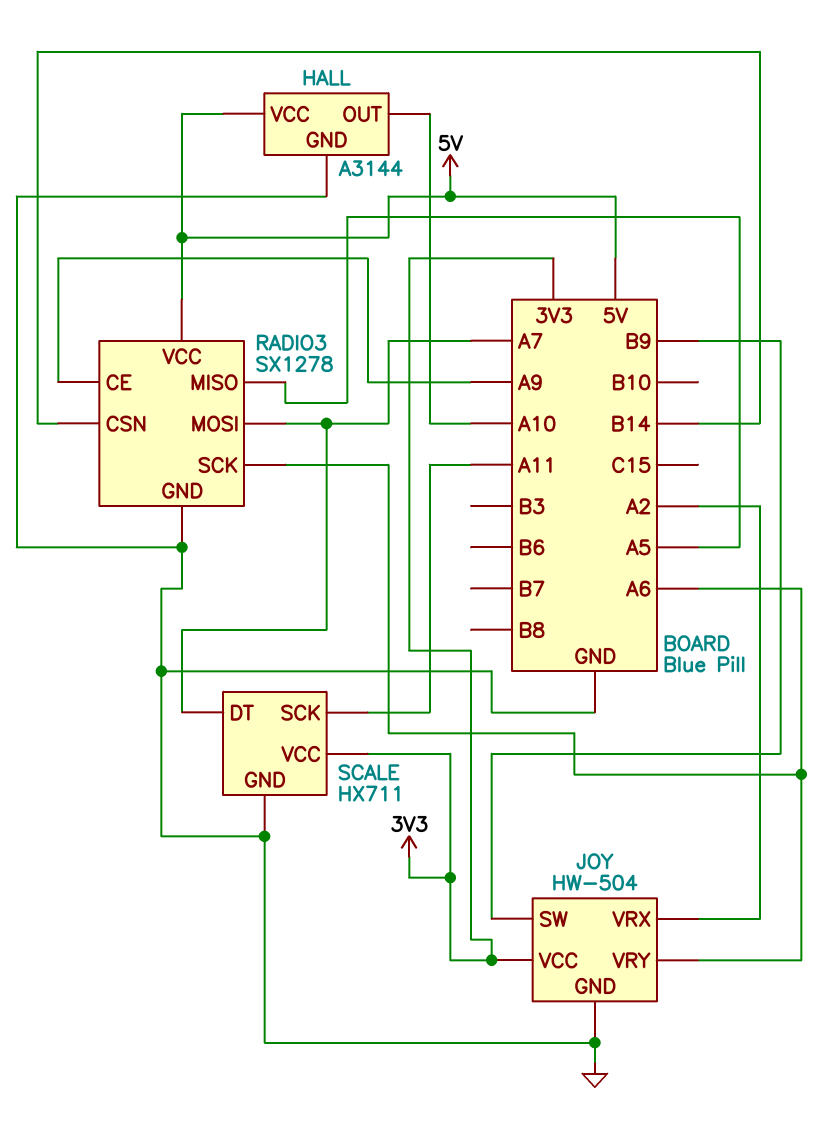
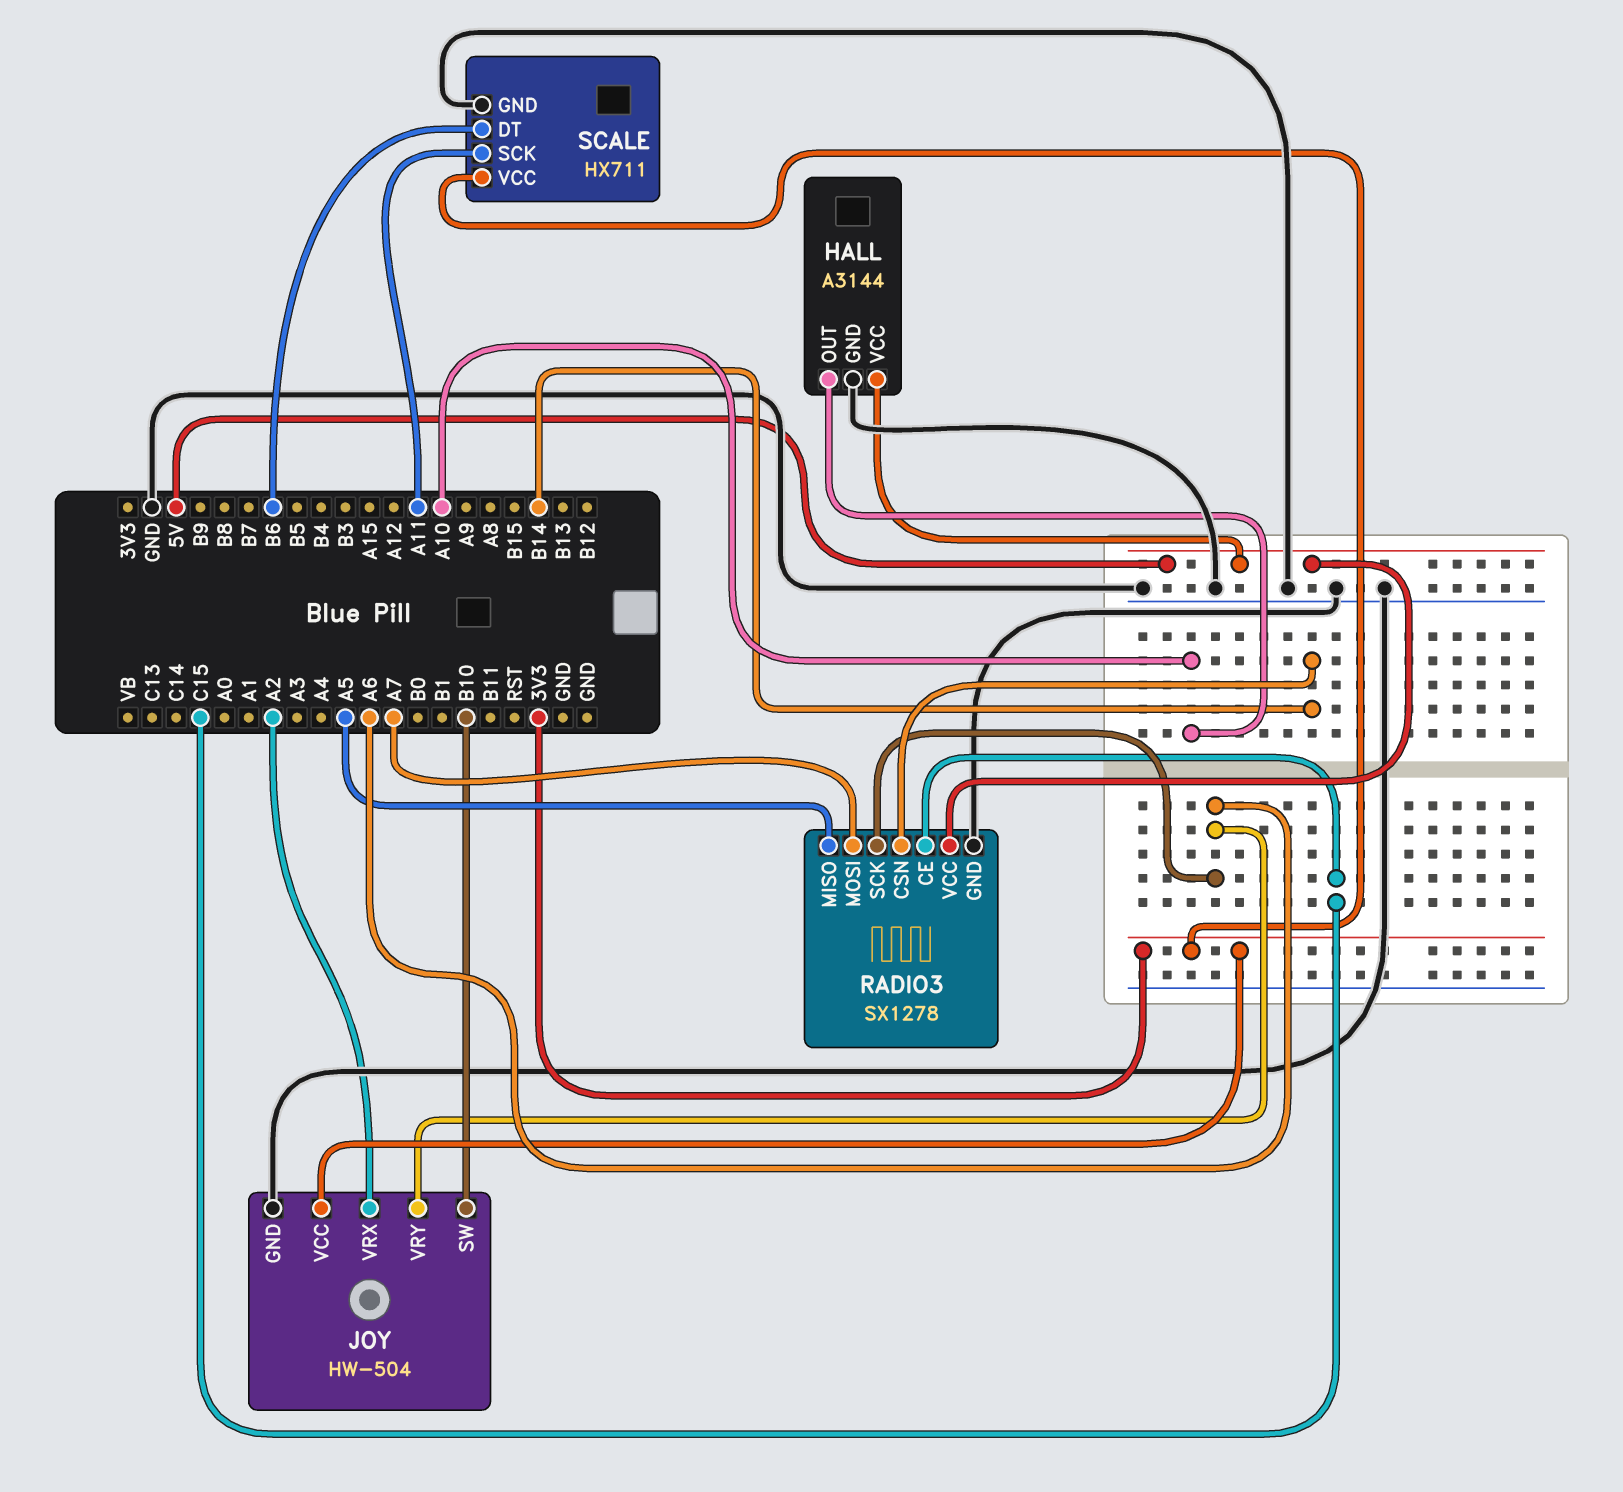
JOY pin SW: B9 -> B10
RADIO3 pin CE: A9 -> C15
SCALE pin DT: A7 -> B6

